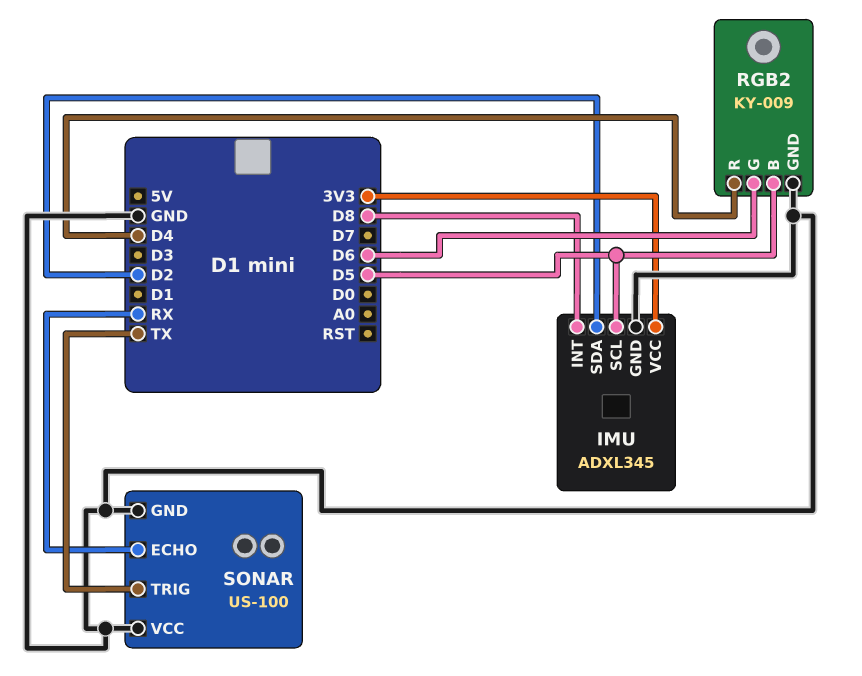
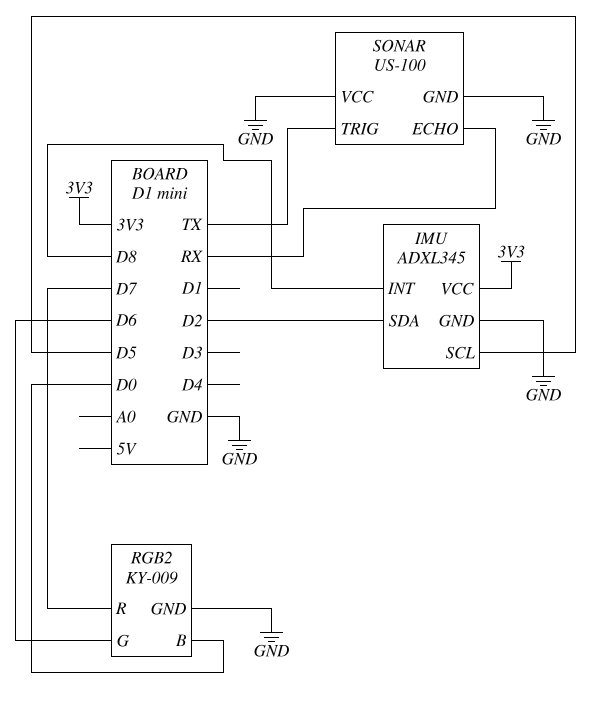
RGB2 pin B: D5 -> D0
RGB2 pin R: D4 -> D7

